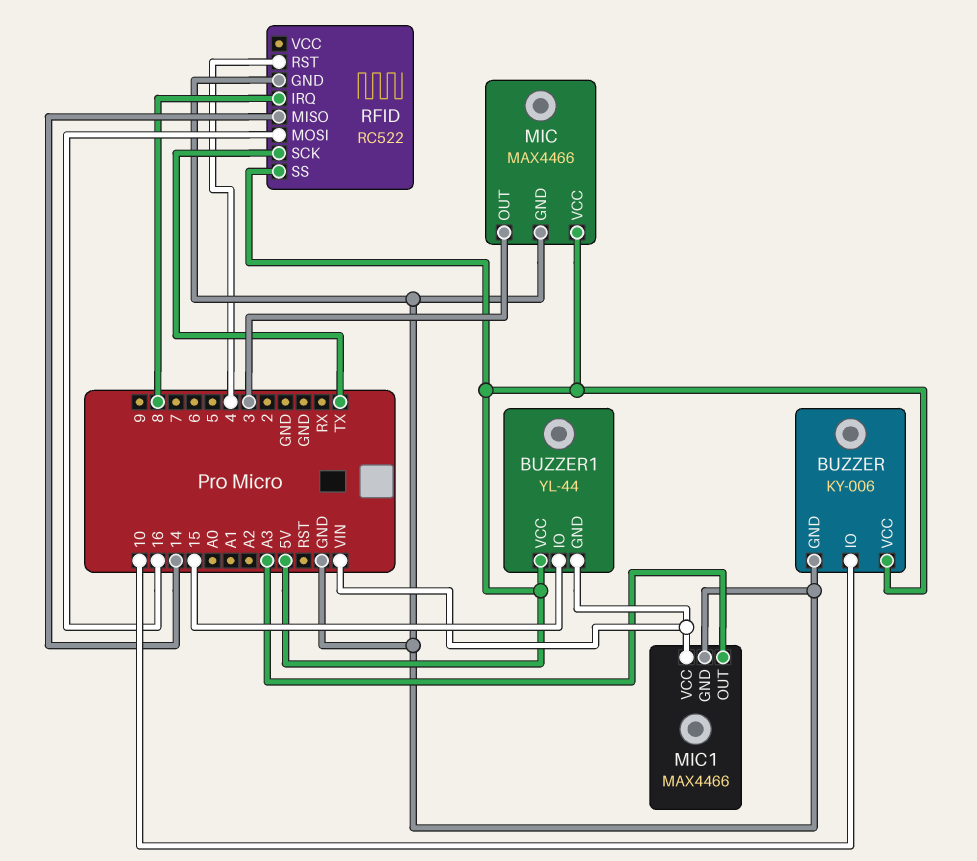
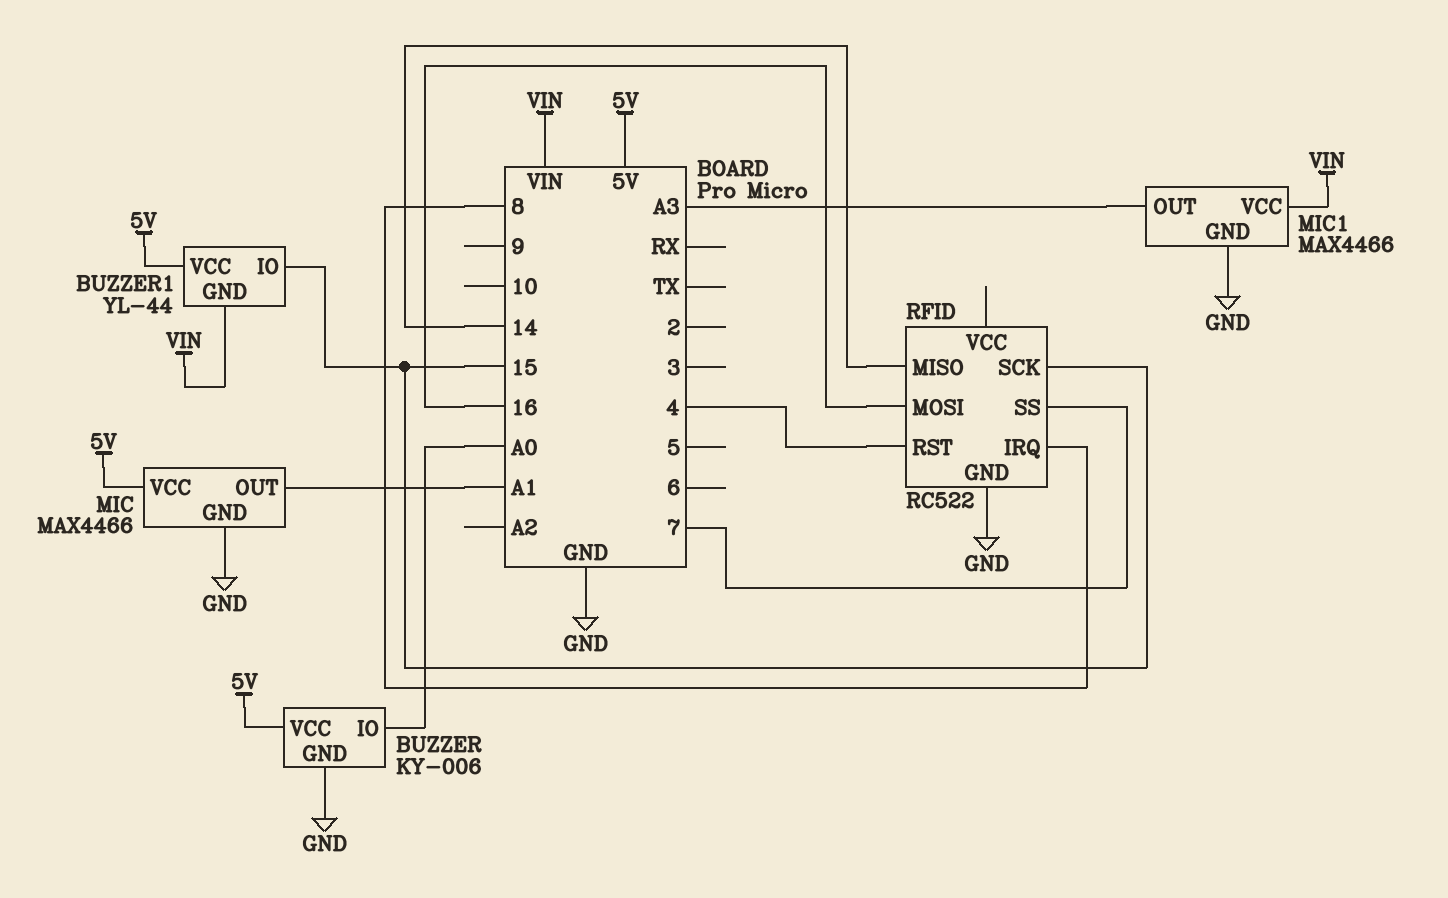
BUZZER pin IO: 10 -> A0
MIC pin OUT: 3 -> A1
RFID pin SCK: TX -> 15
RFID pin SS: 5V -> 7

